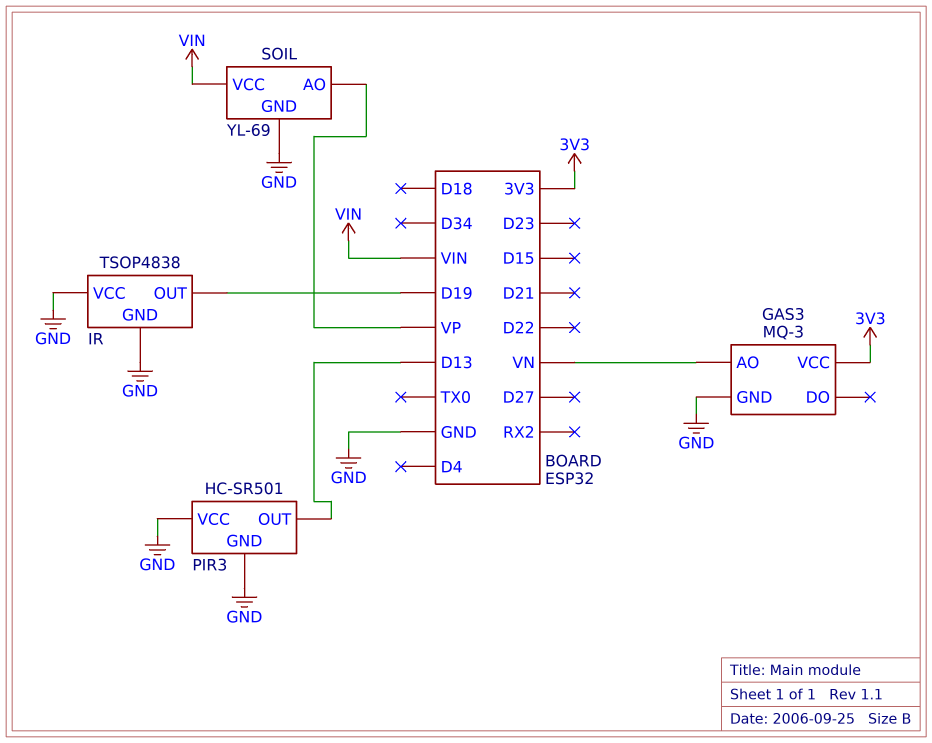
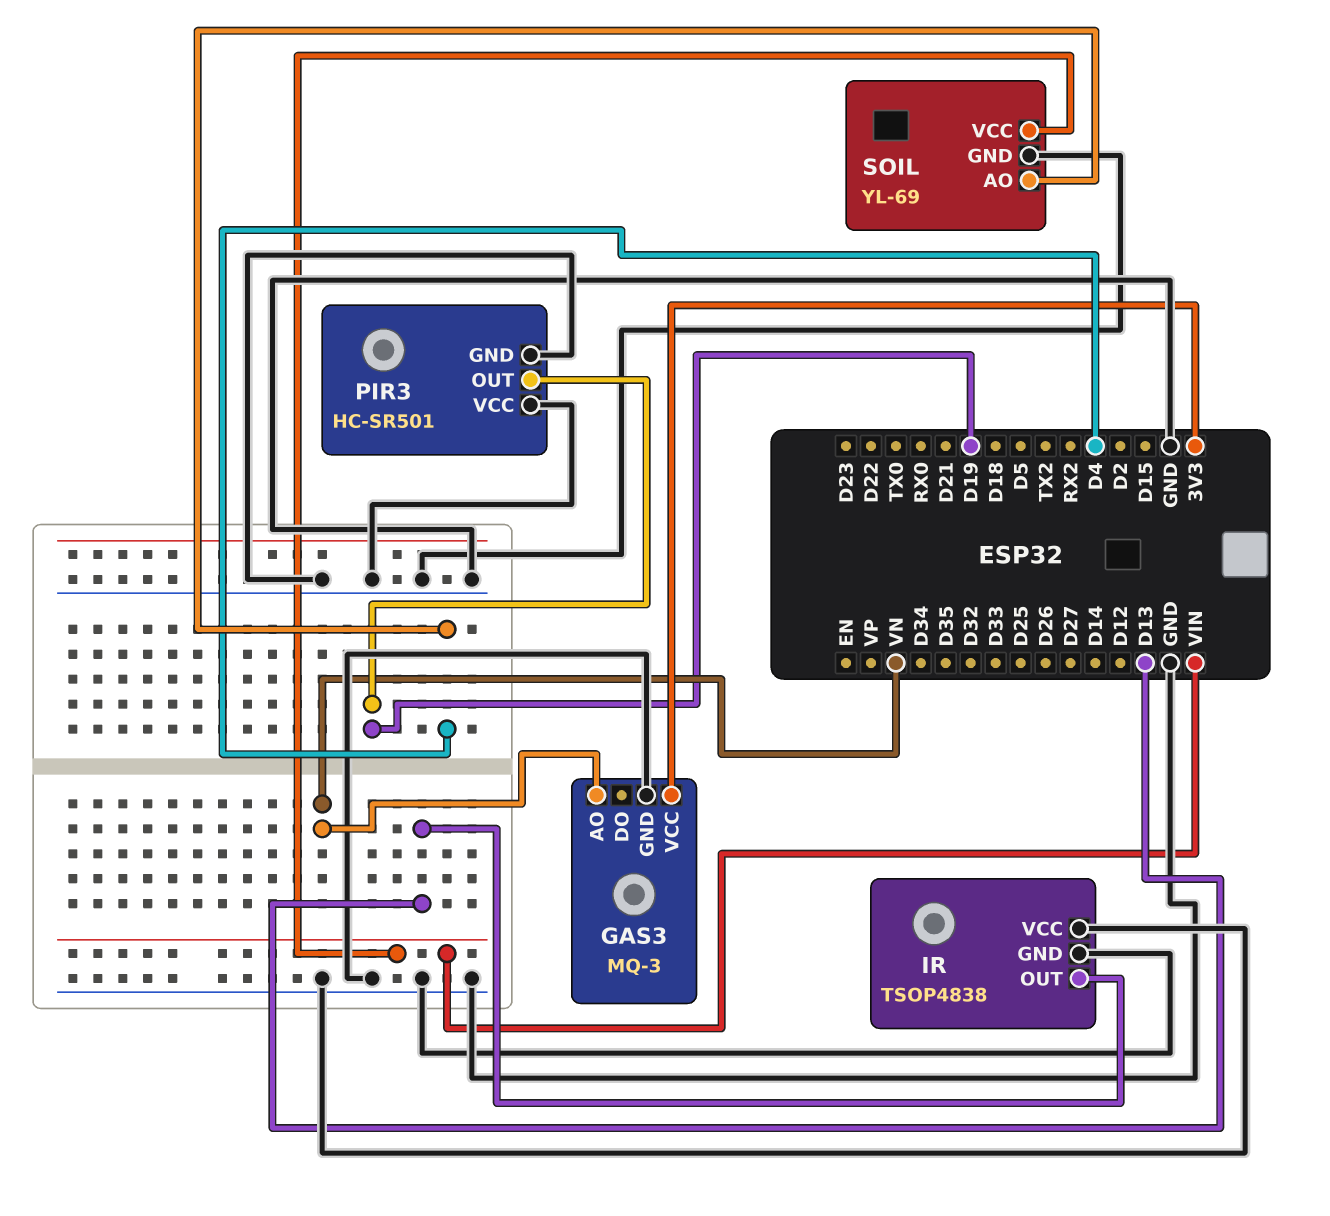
IR pin OUT: D19 -> D13
PIR3 pin OUT: D13 -> D19
SOIL pin AO: VP -> D4

